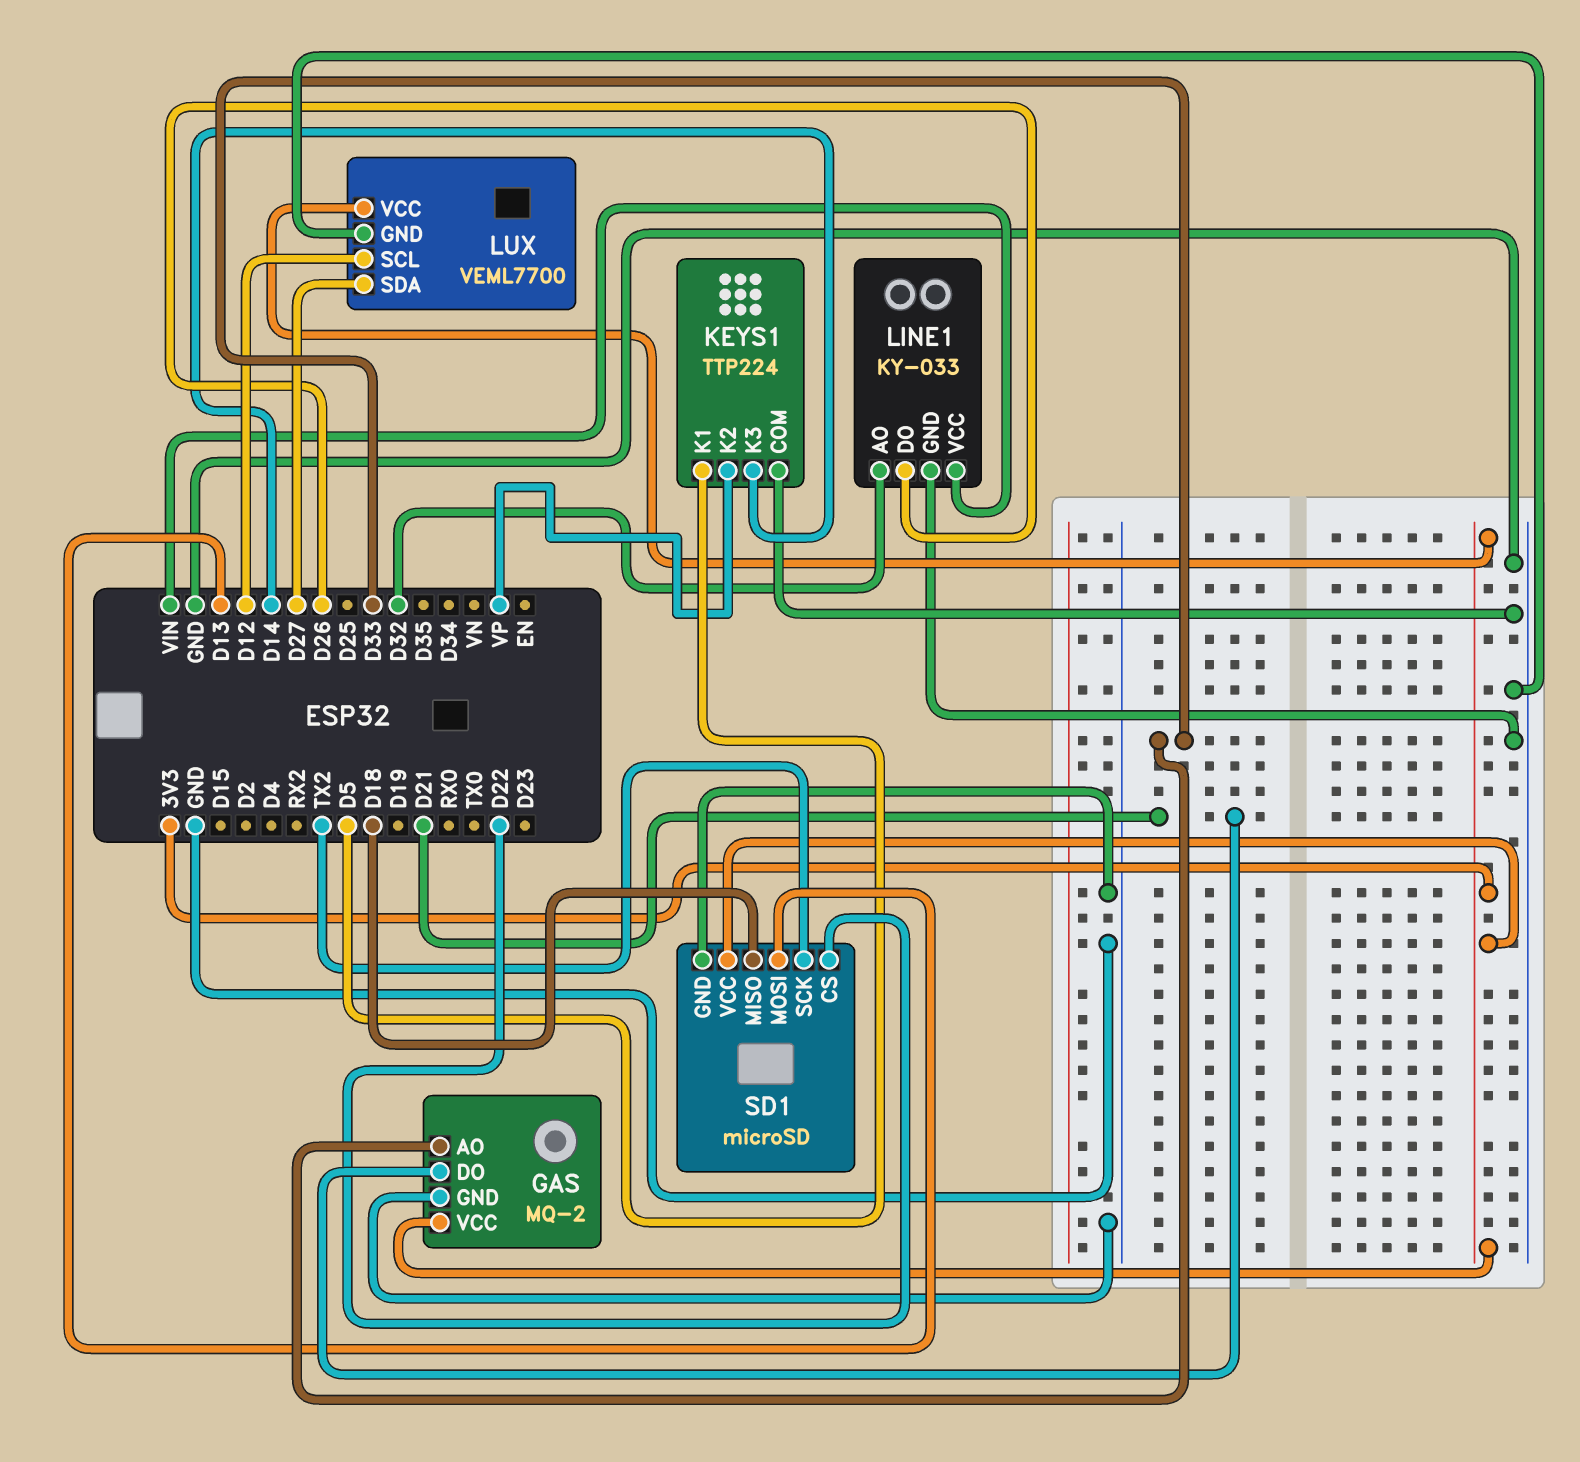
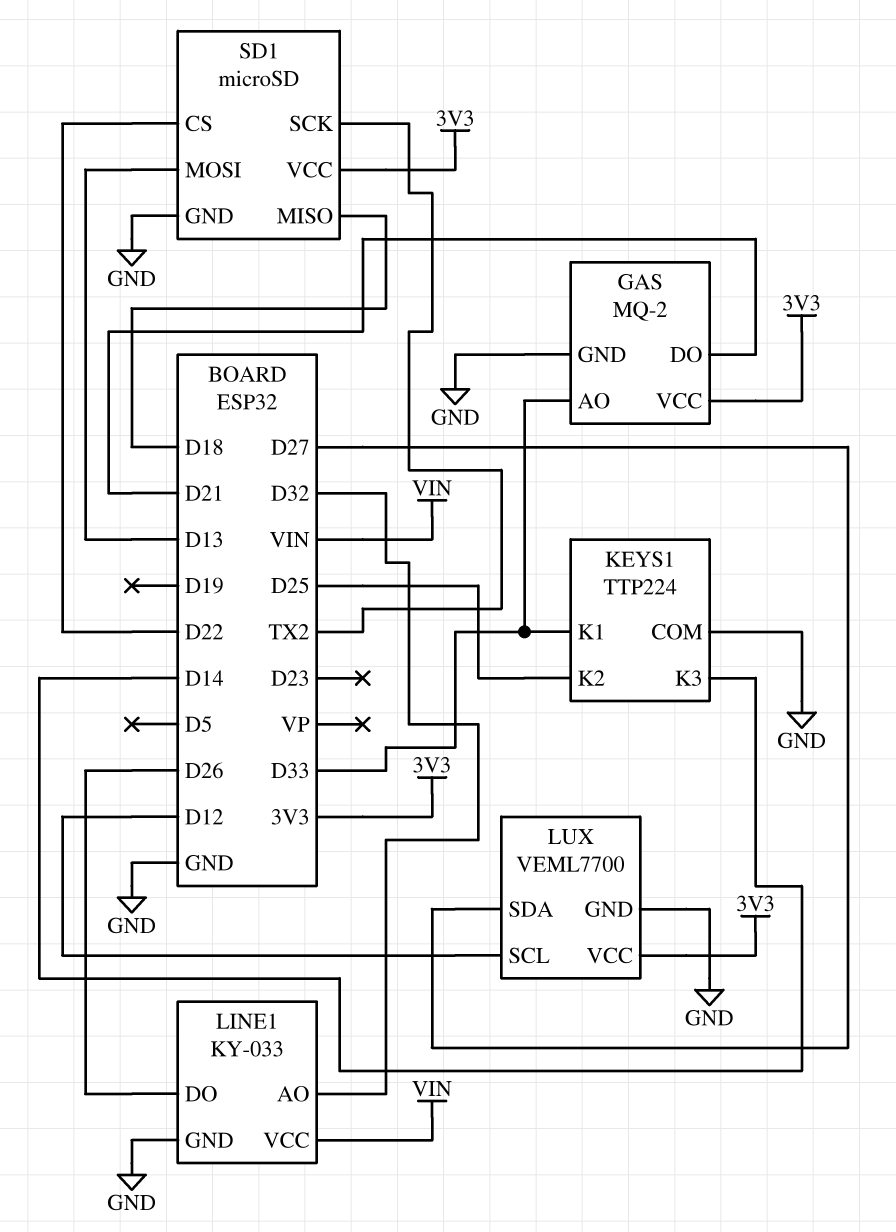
KEYS1 pin K1: D5 -> D33
KEYS1 pin K2: VP -> D25

